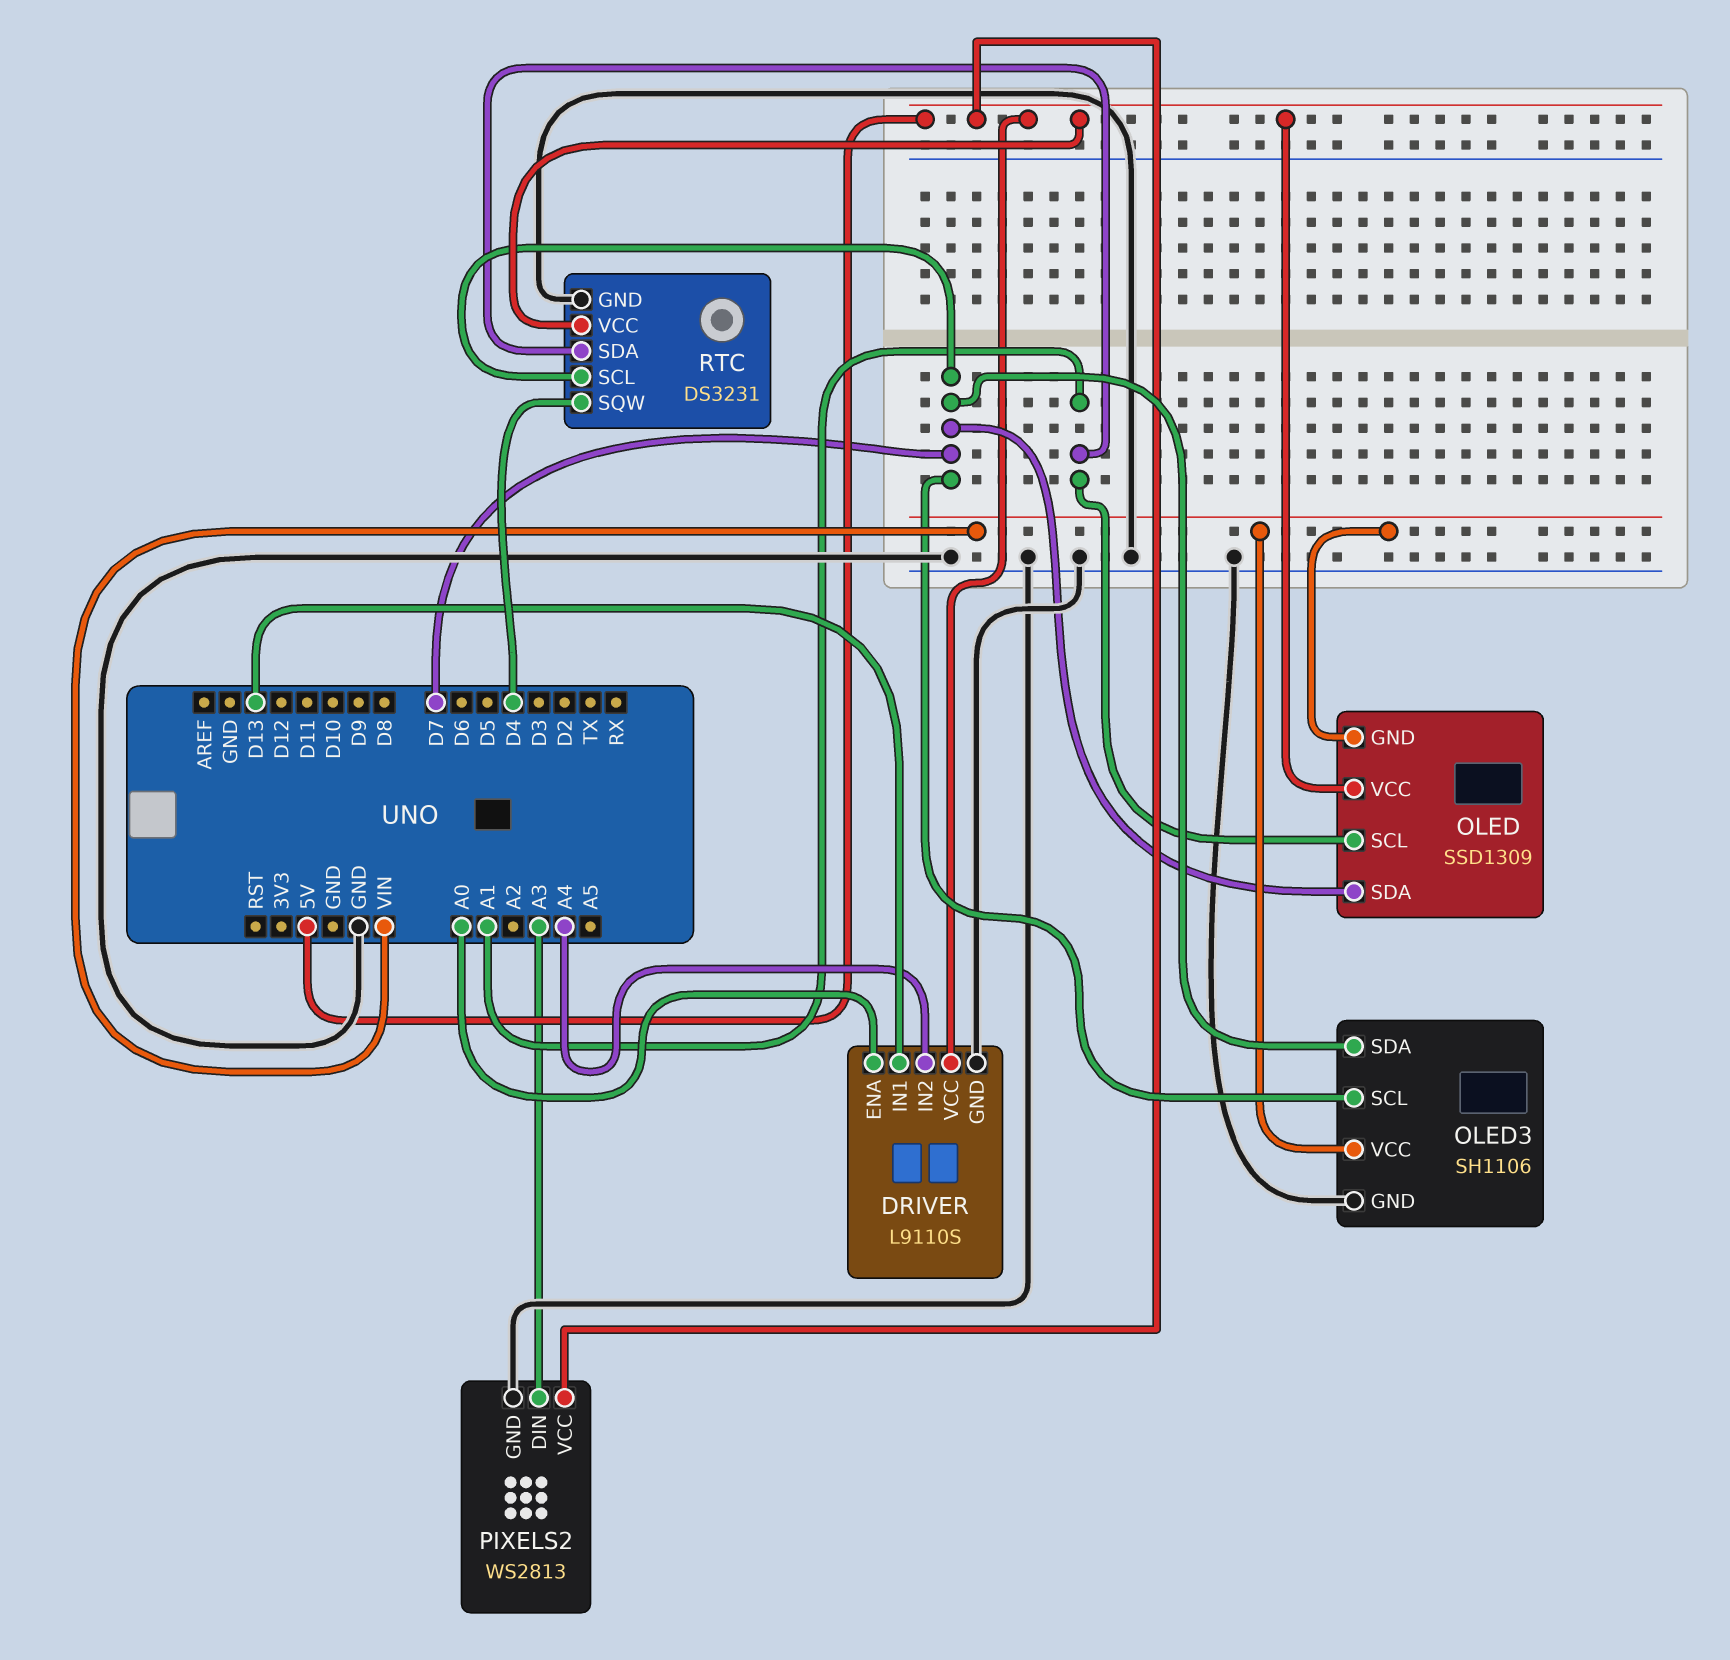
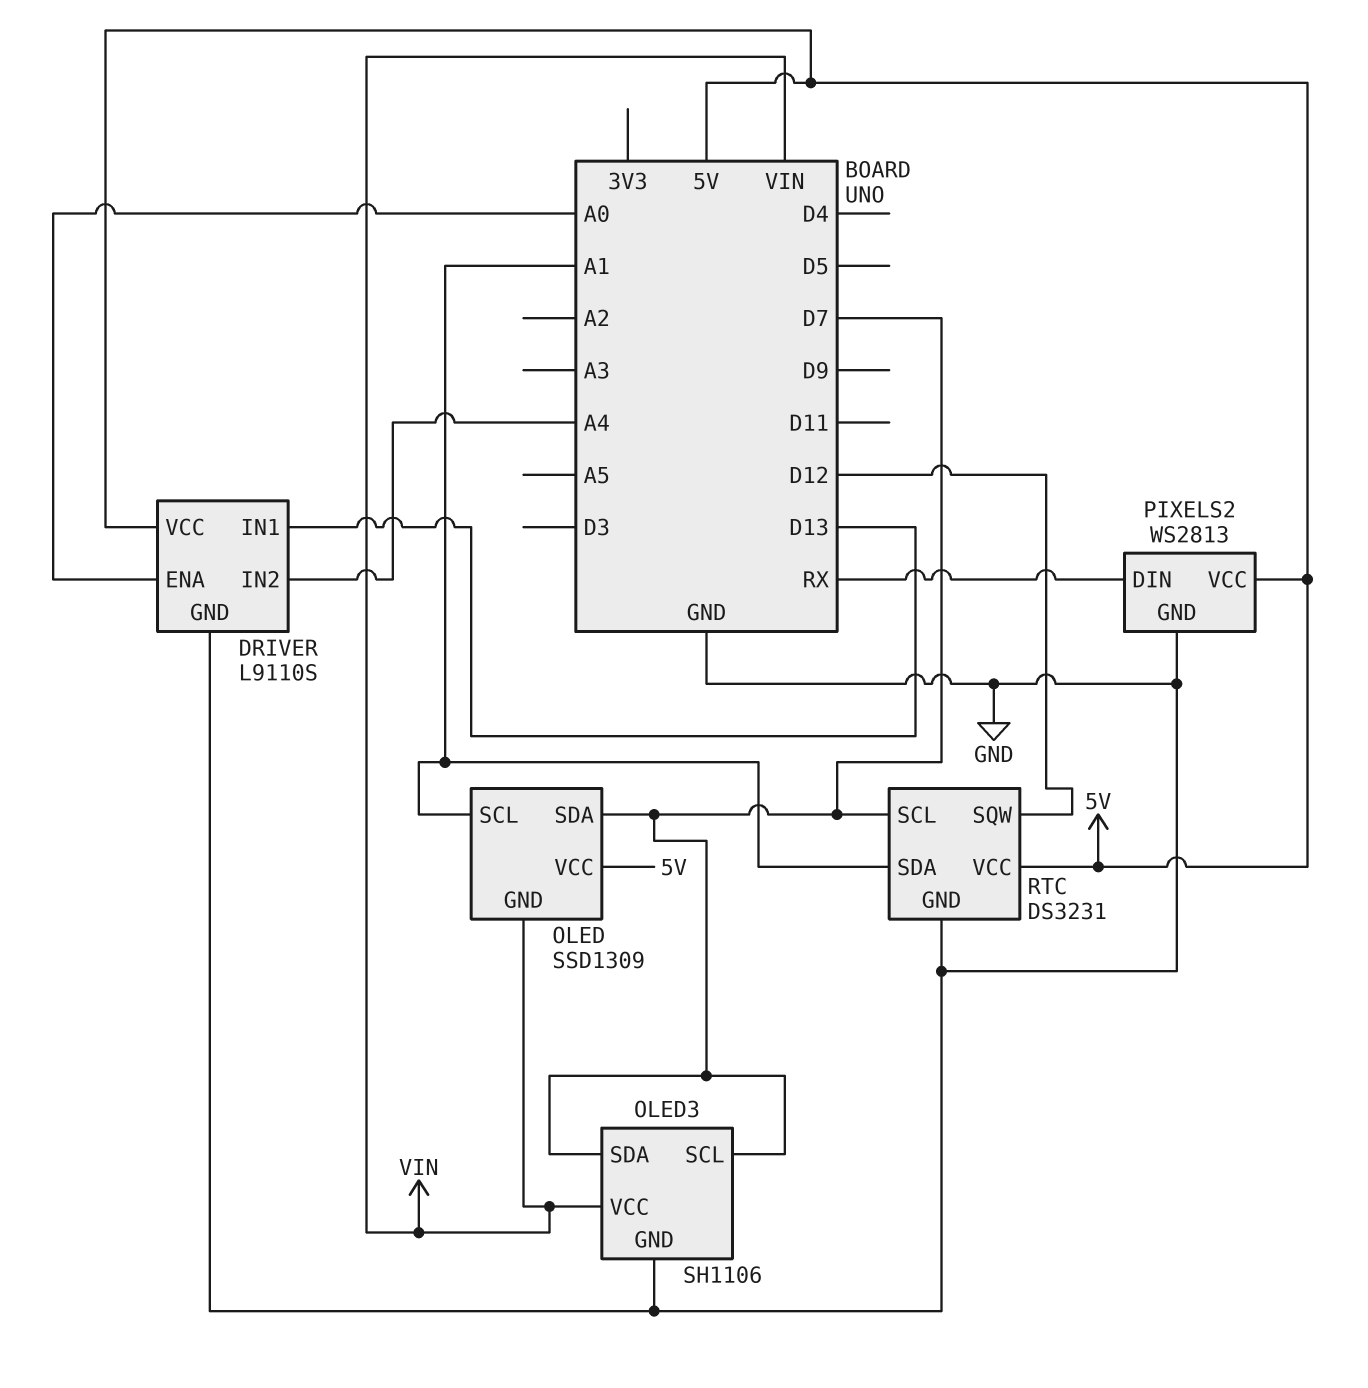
PIXELS2 pin DIN: A3 -> RX
RTC pin SQW: D4 -> D12

